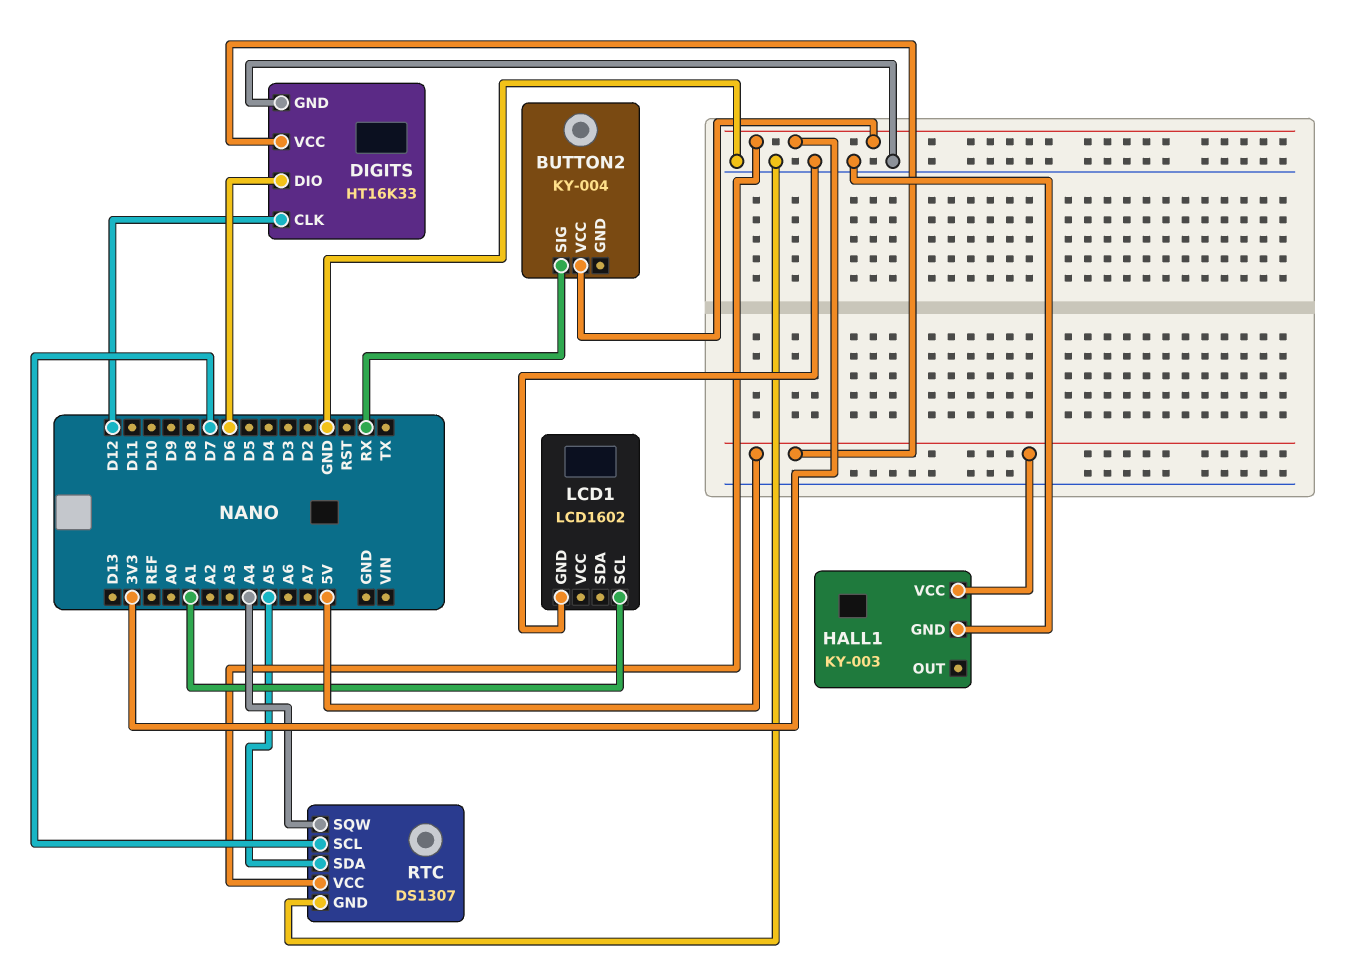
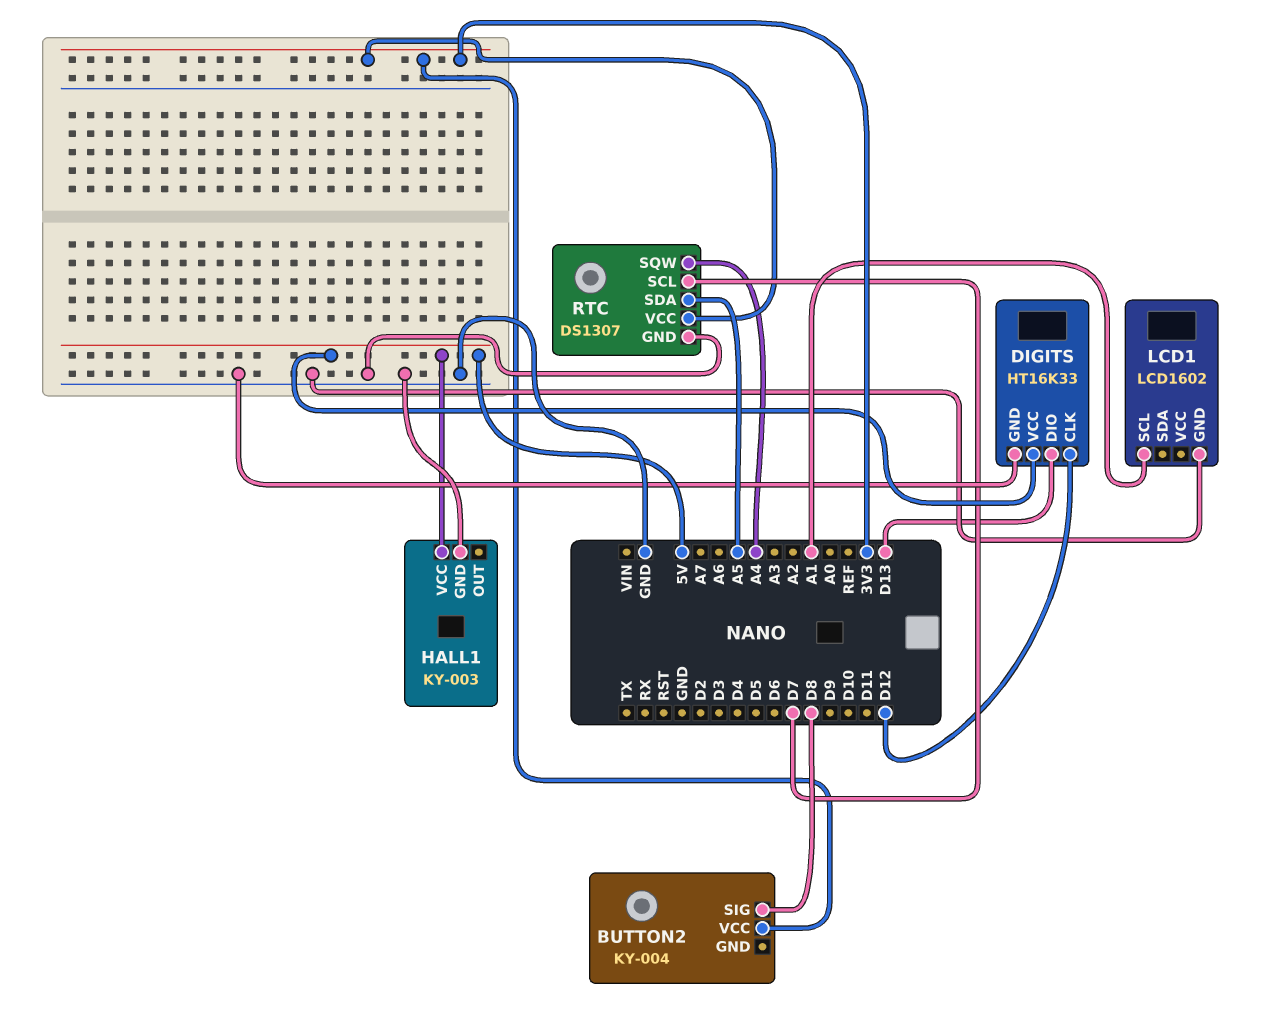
BUTTON2 pin SIG: RX -> D8
DIGITS pin DIO: D6 -> D13

